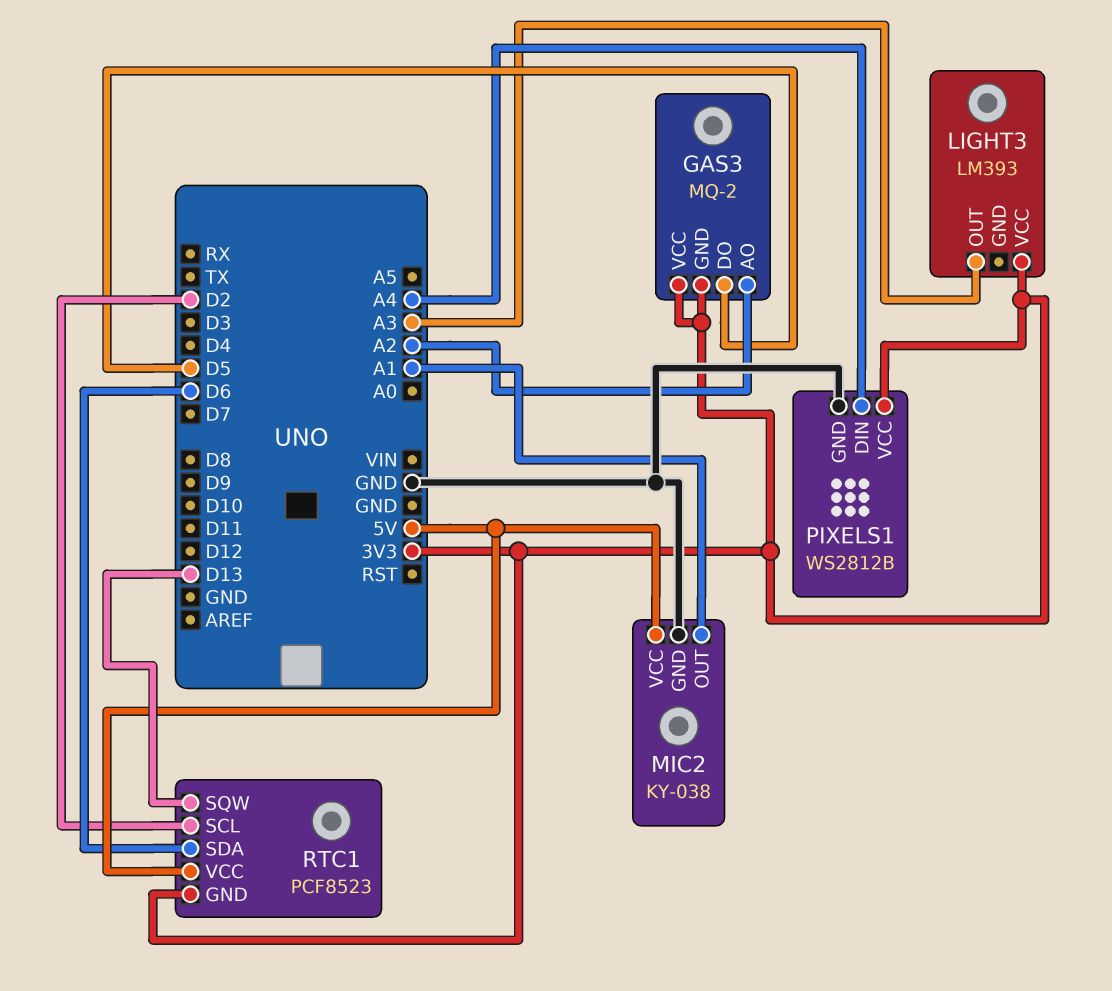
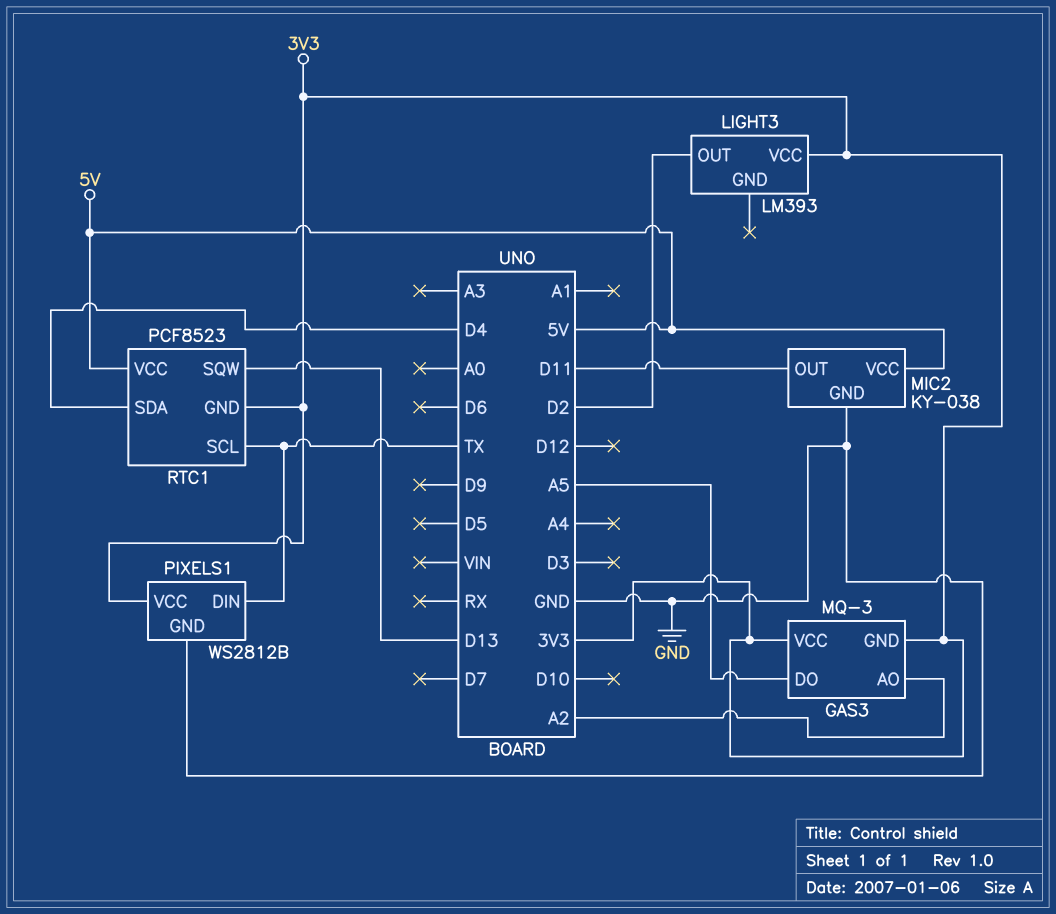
GAS3: MQ-2 -> MQ-3
GAS3 pin DO: D5 -> A5
LIGHT3 pin OUT: A3 -> D2
MIC2 pin OUT: A1 -> D11
PIXELS1 pin DIN: A4 -> TX
RTC1 pin SCL: D2 -> TX
RTC1 pin SDA: D6 -> D4

